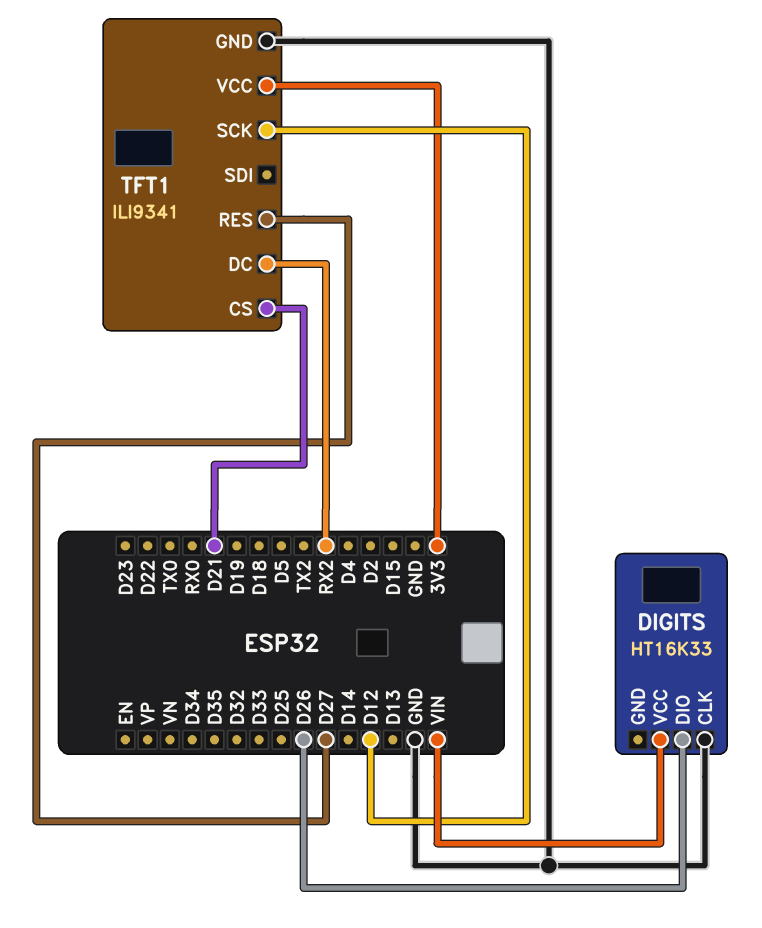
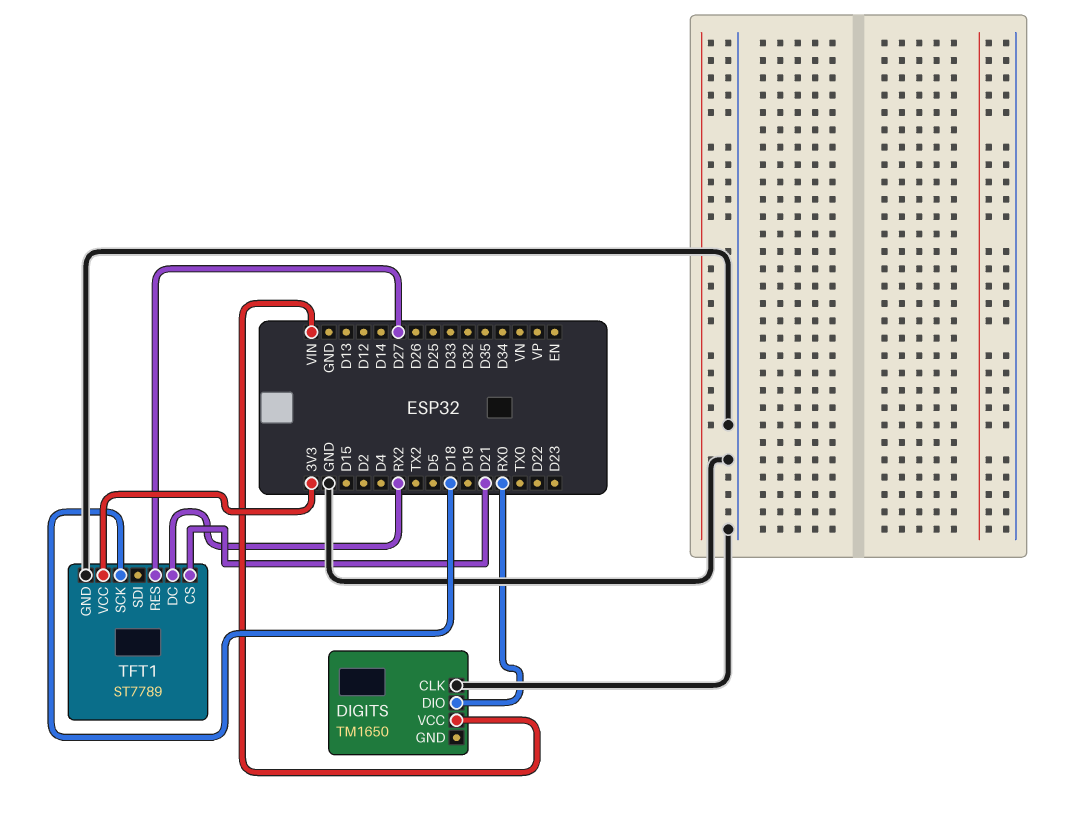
DIGITS: HT16K33 -> TM1650
DIGITS pin DIO: D26 -> RX0
TFT1: ILI9341 -> ST7789
TFT1 pin SCK: D12 -> D18

